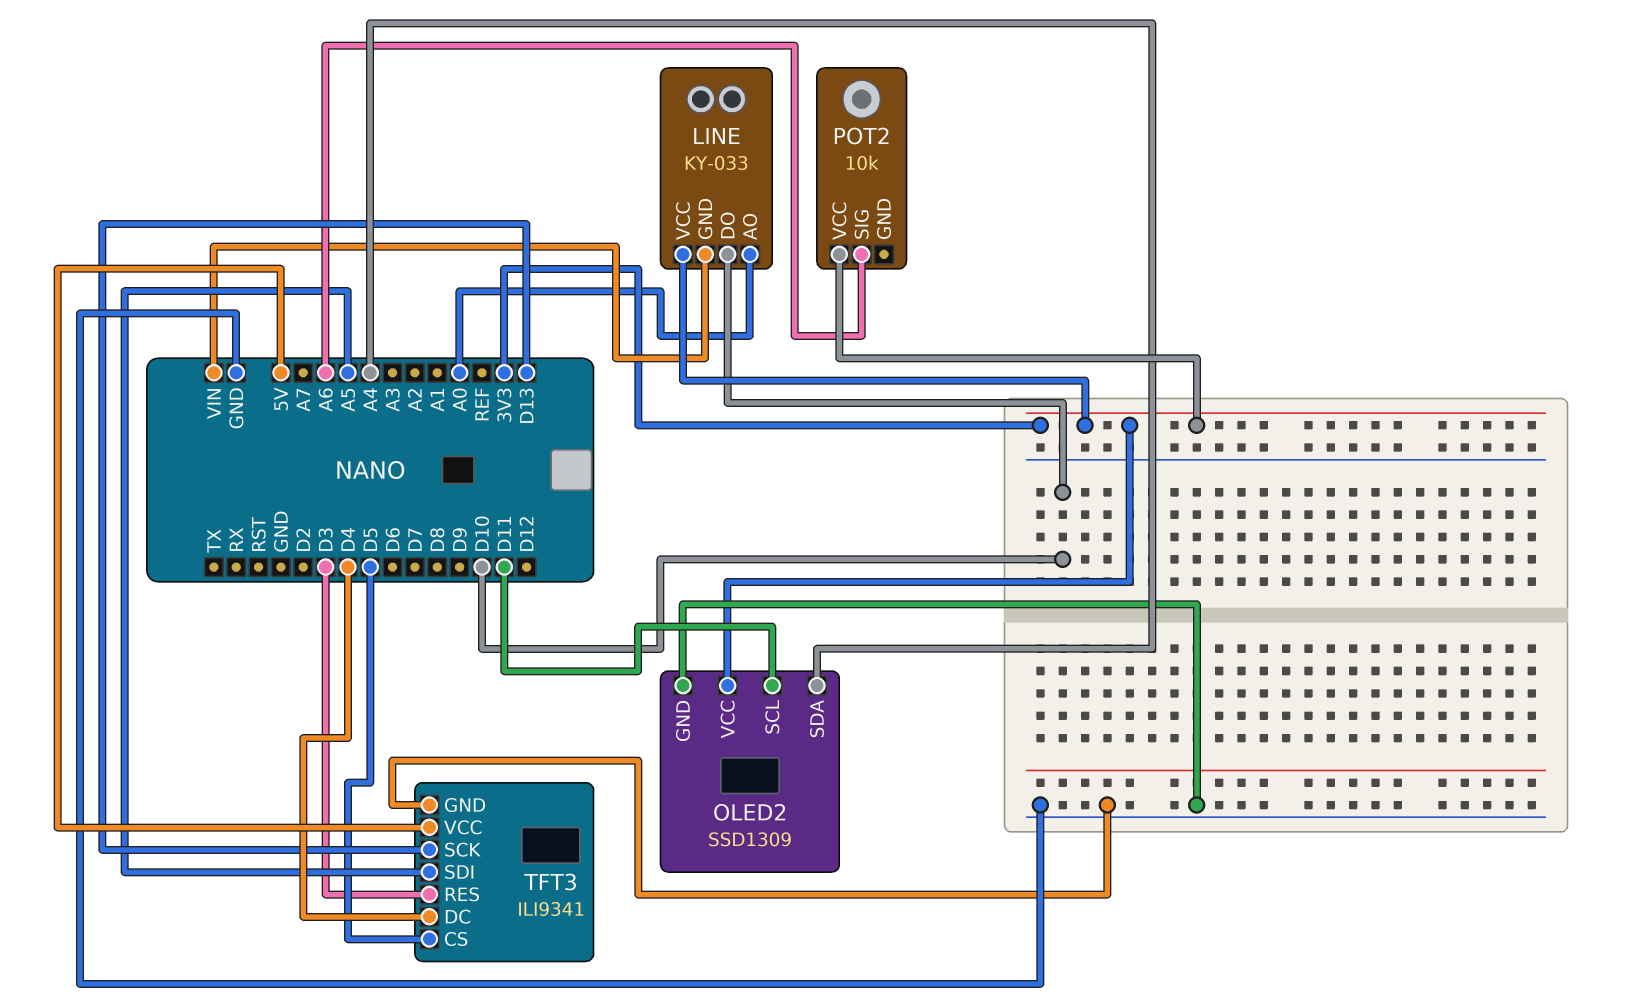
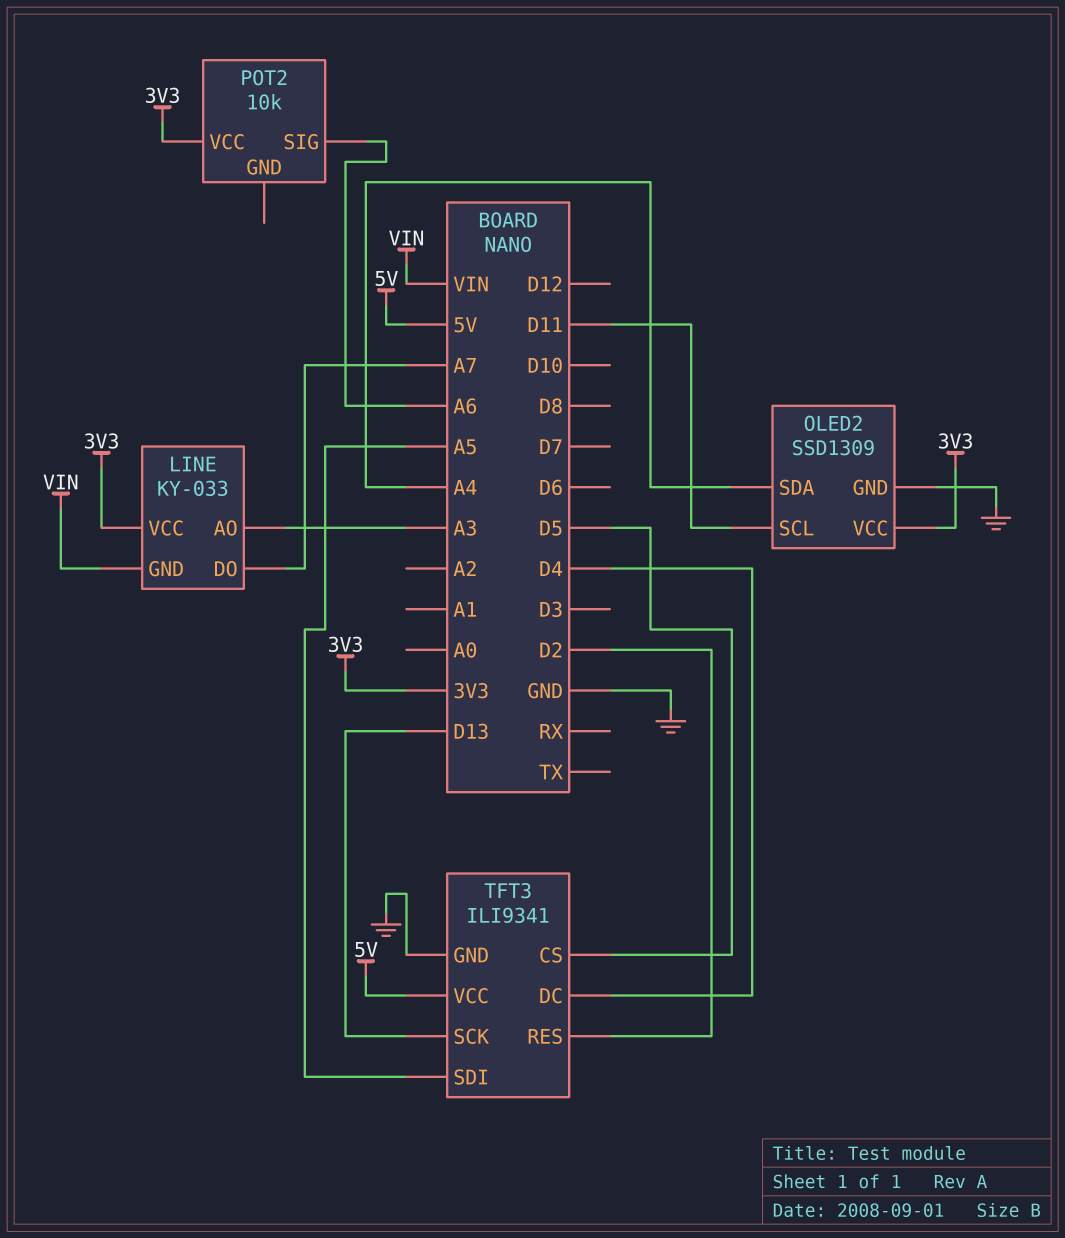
LINE pin AO: A0 -> A3
LINE pin DO: D10 -> A7
TFT3 pin RES: D3 -> D2

